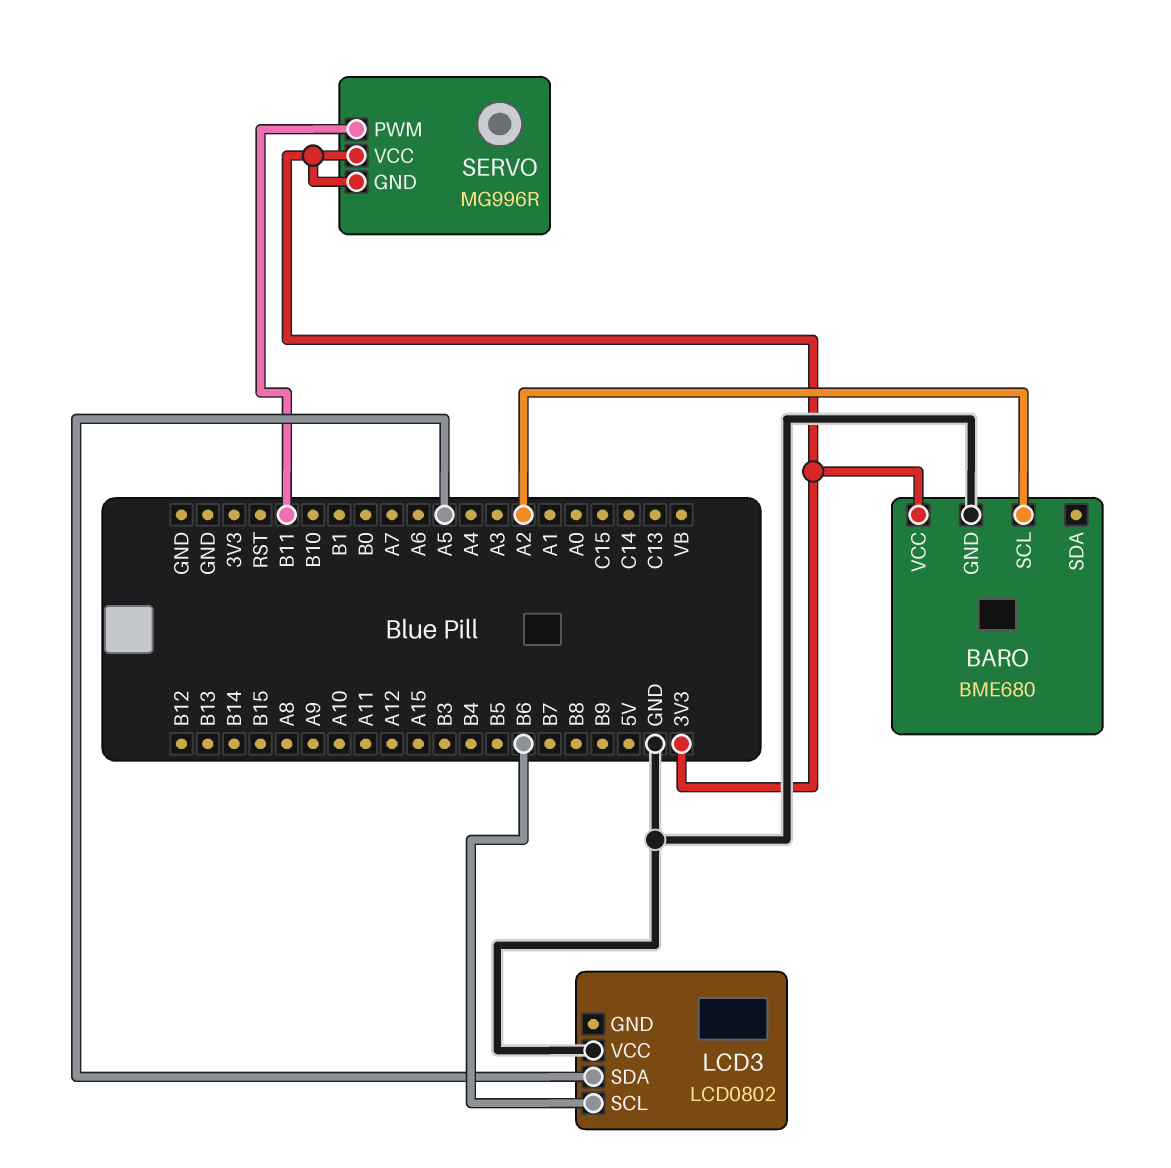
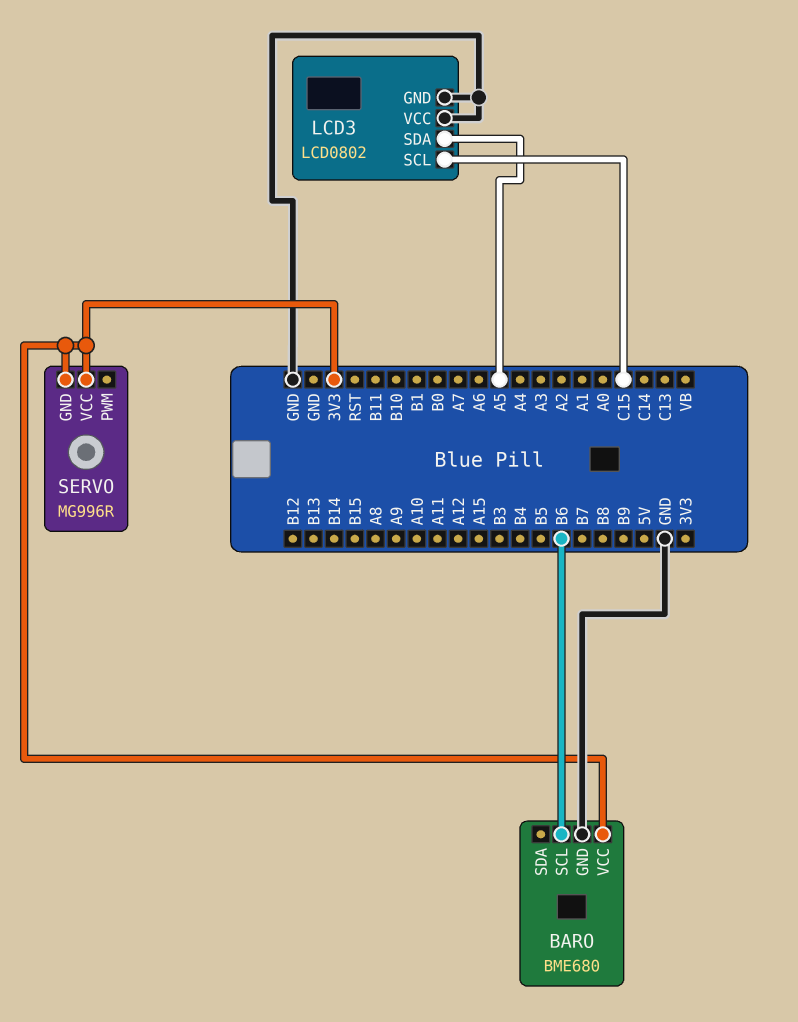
BARO pin SCL: A2 -> B6
LCD3 pin GND: none -> GND
LCD3 pin SCL: B6 -> C15
SERVO pin PWM: B11 -> none

